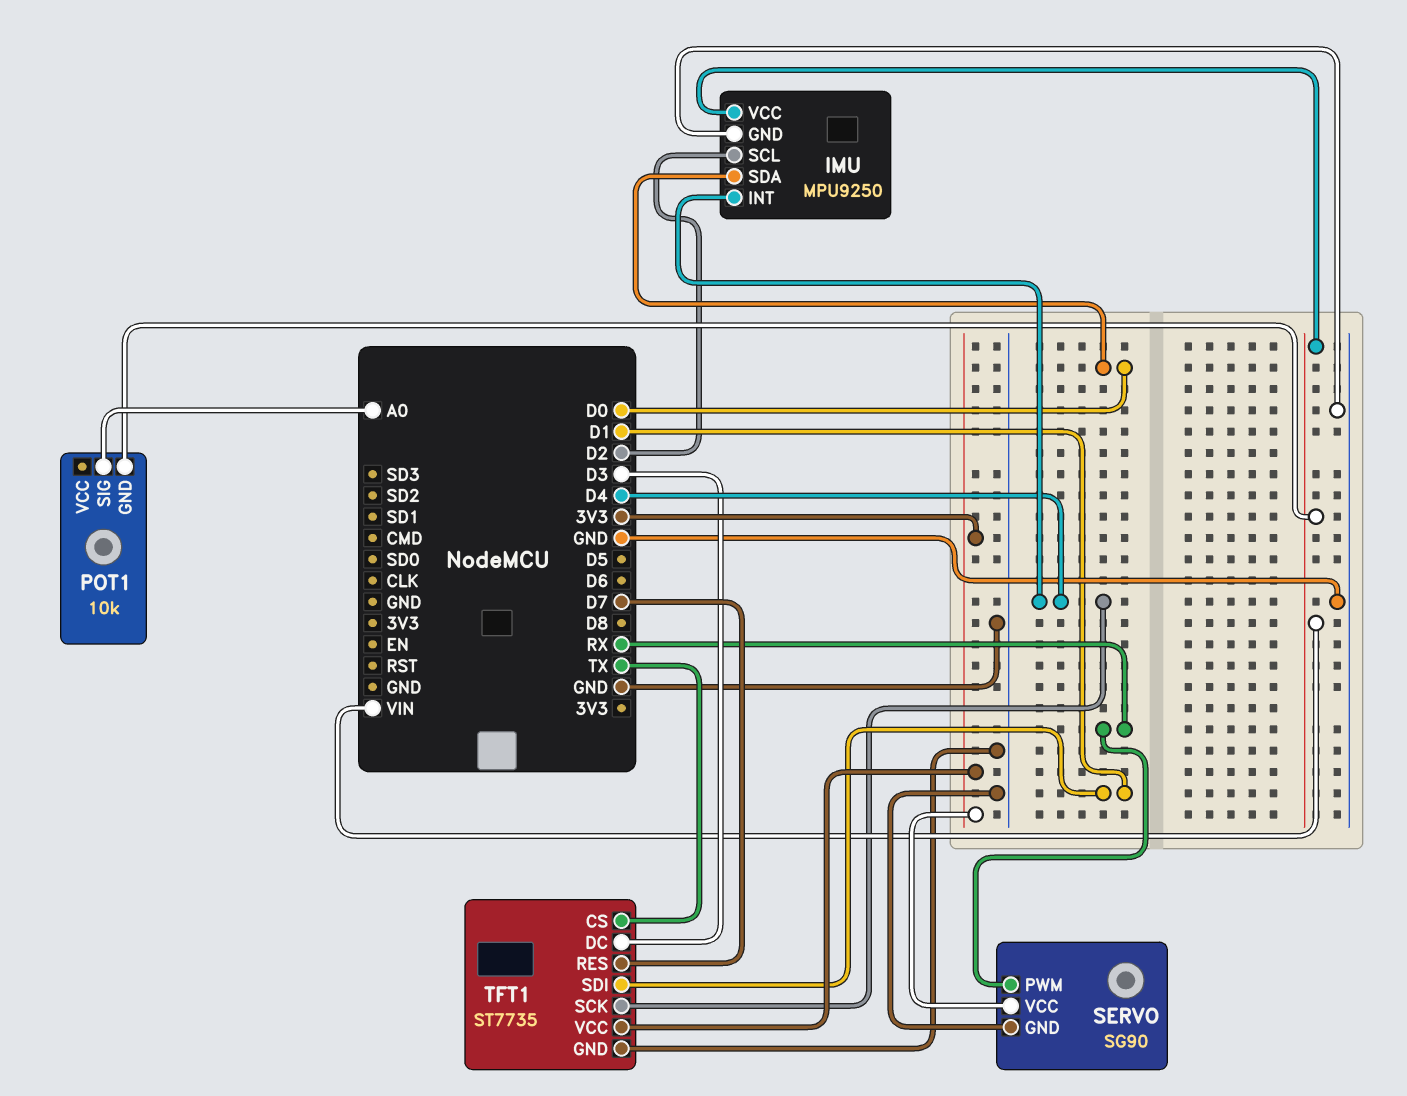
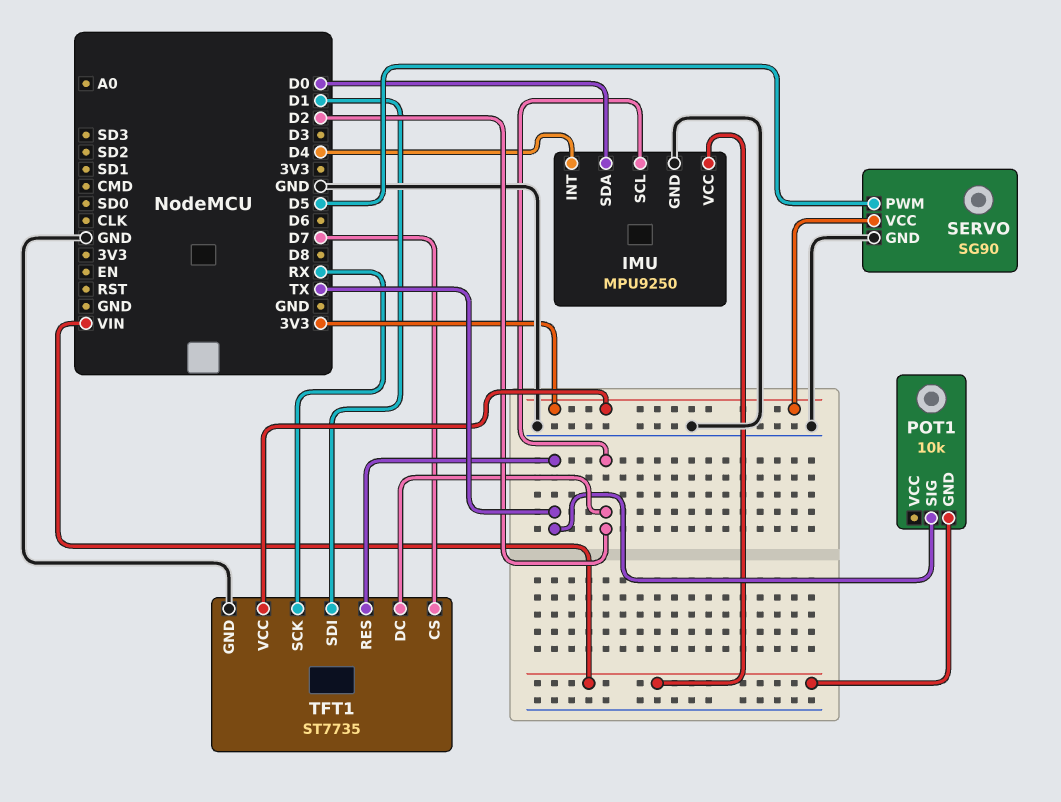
POT1 pin SIG: A0 -> TX
SERVO pin PWM: RX -> D5
TFT1 pin CS: TX -> D7
TFT1 pin DC: D3 -> D2
TFT1 pin RES: D7 -> TX
TFT1 pin SCK: D4 -> RX

